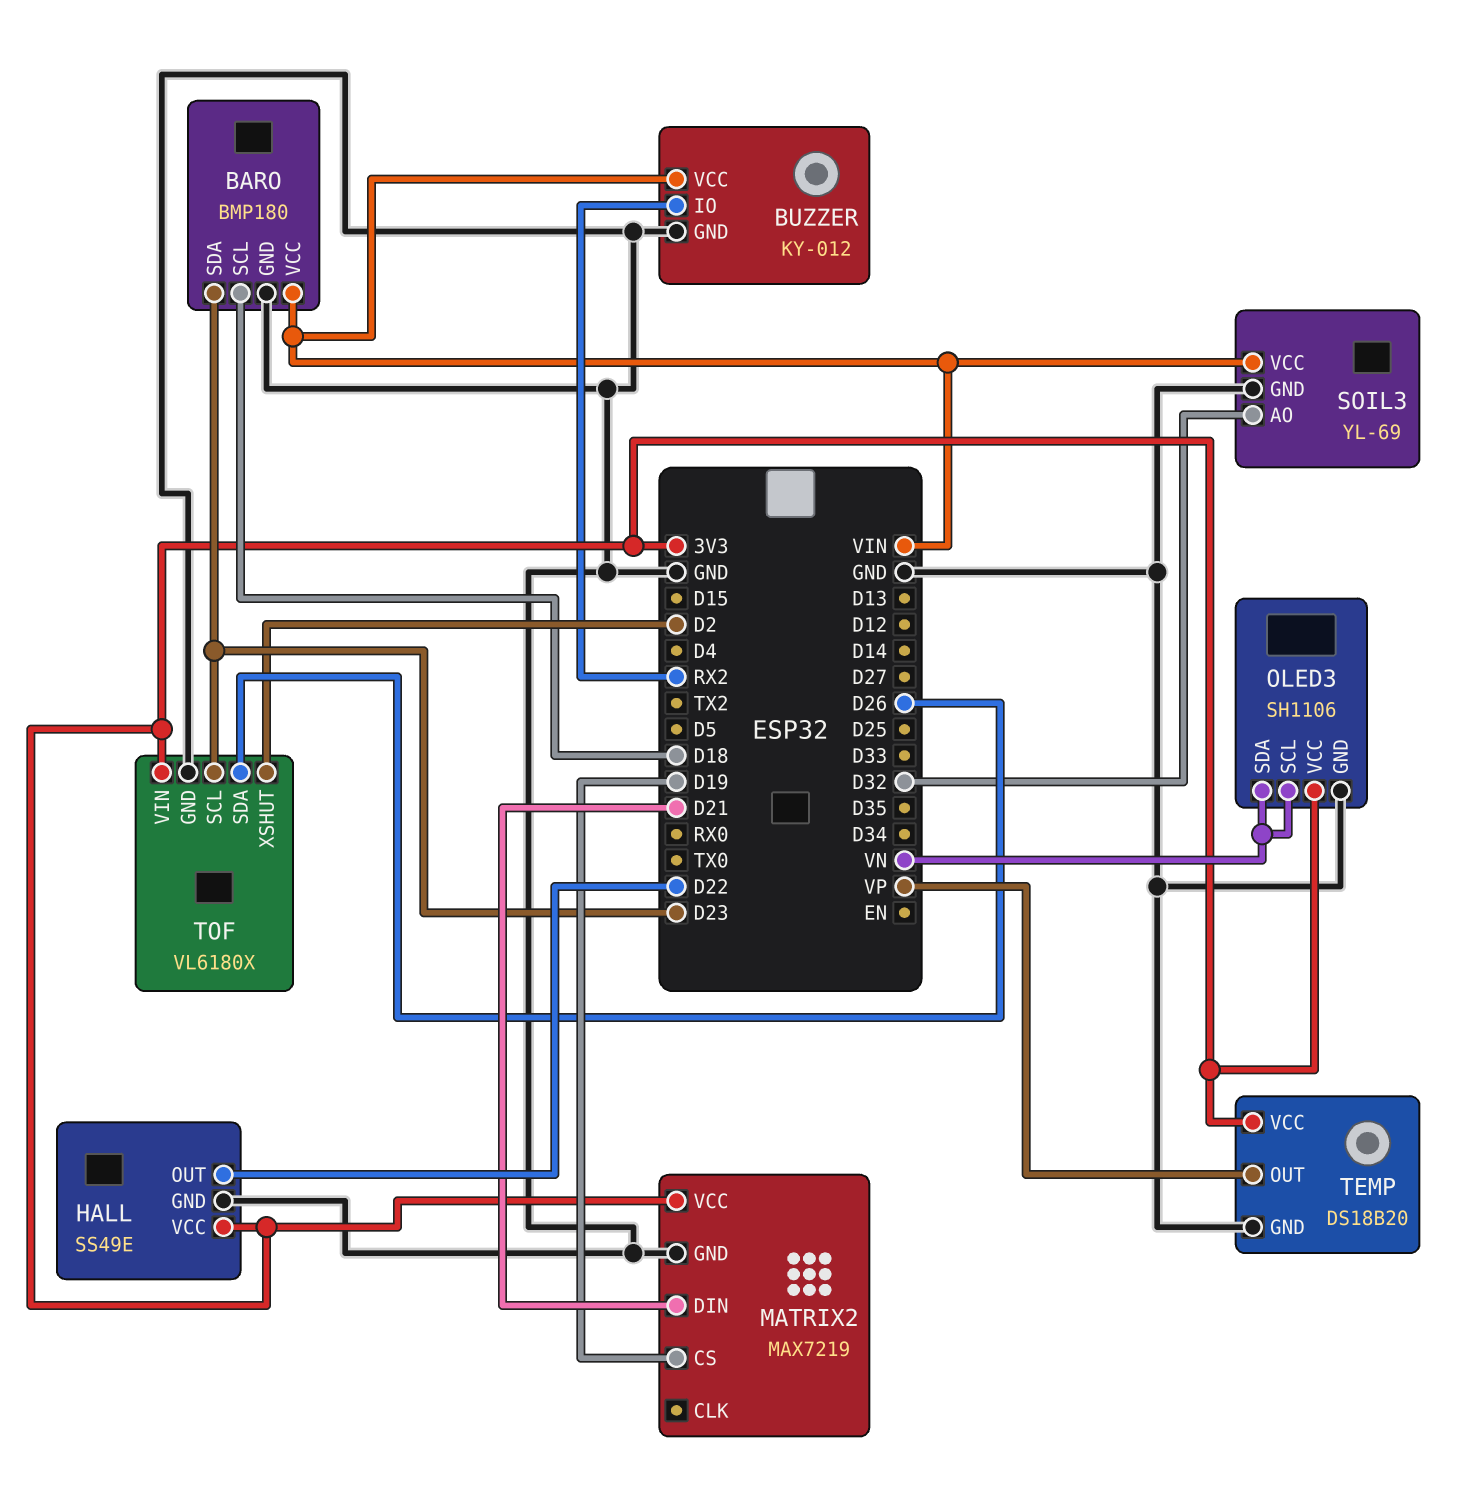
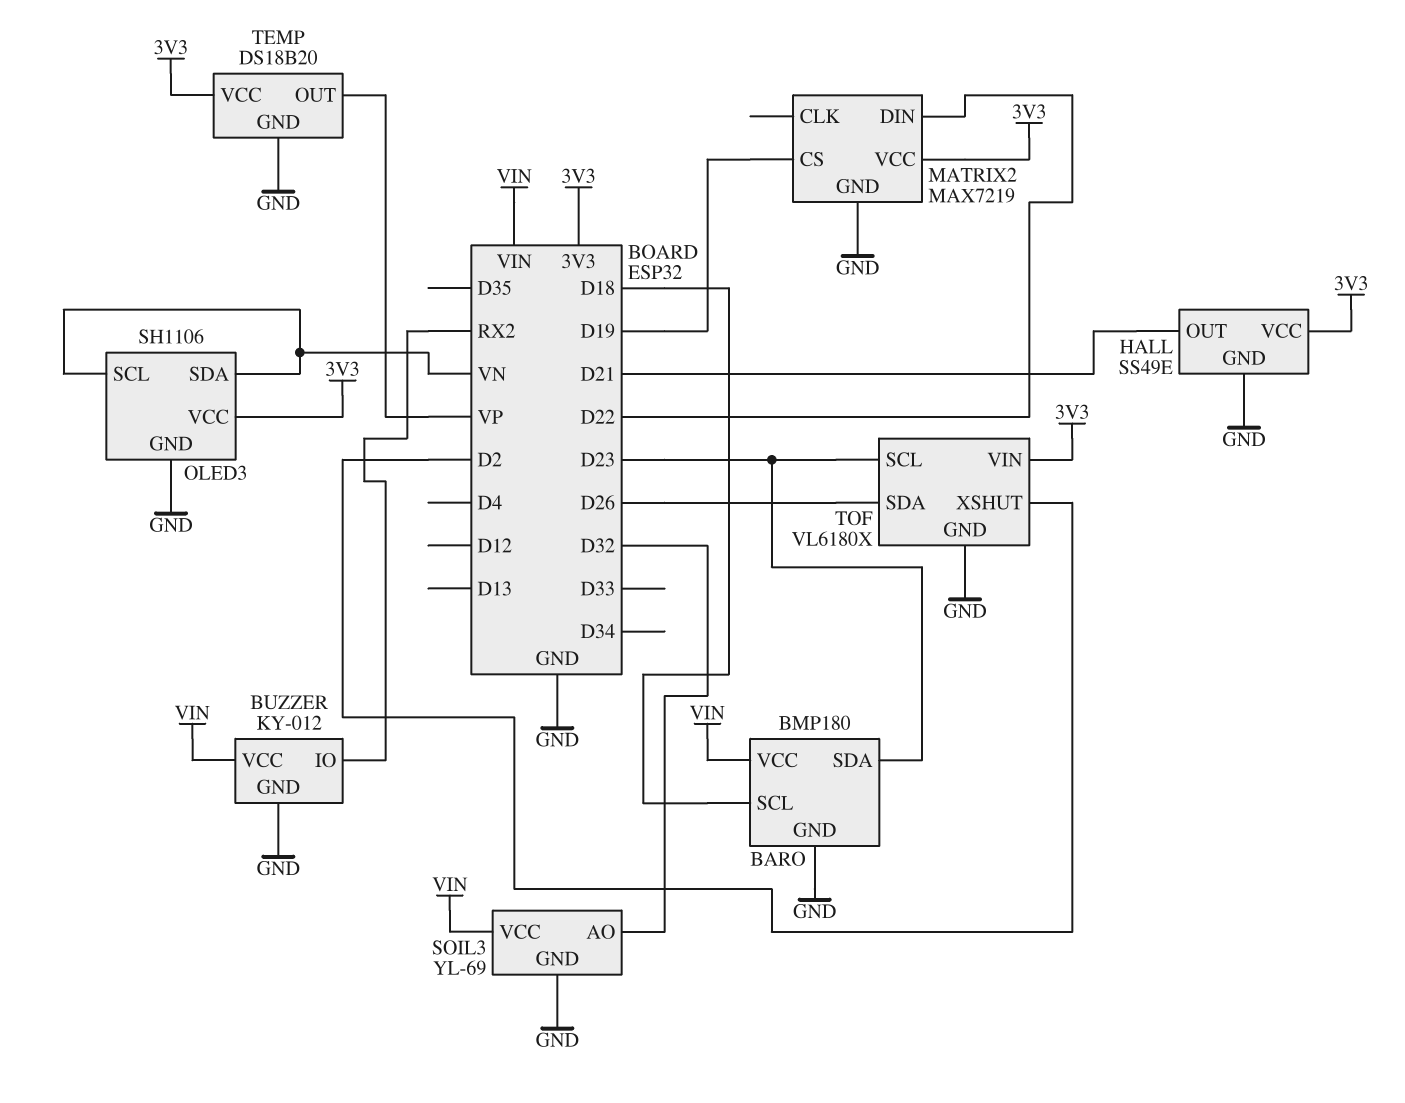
HALL pin OUT: D22 -> D21
MATRIX2 pin DIN: D21 -> D22

